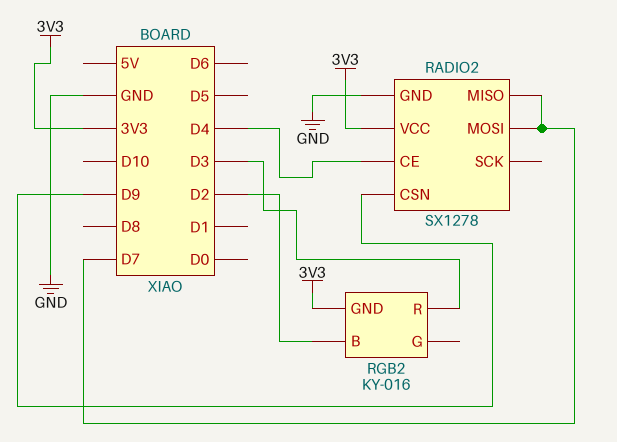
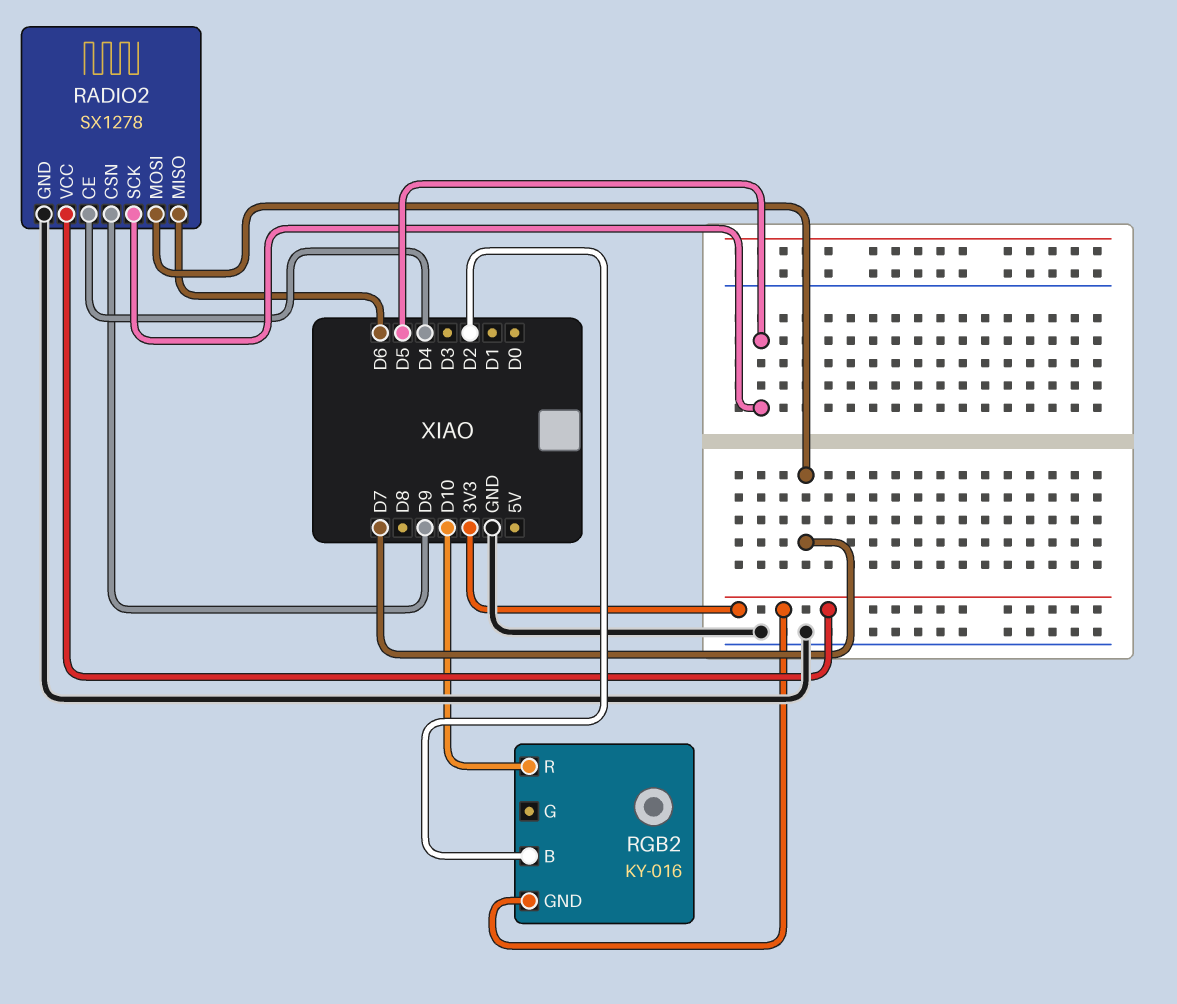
RADIO2 pin MISO: D7 -> D6
RADIO2 pin SCK: none -> D5
RGB2 pin R: D3 -> D10

